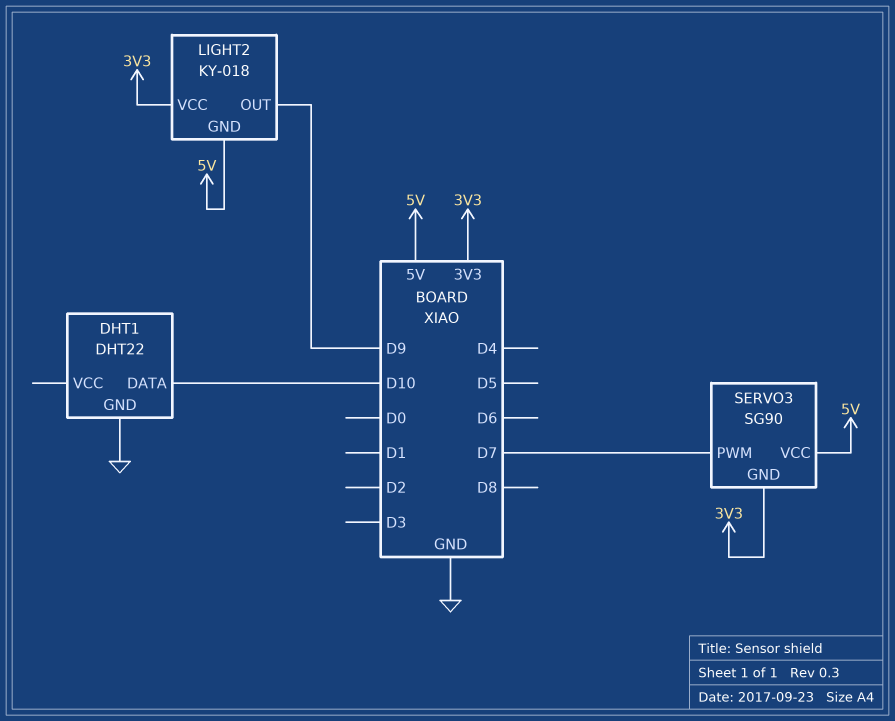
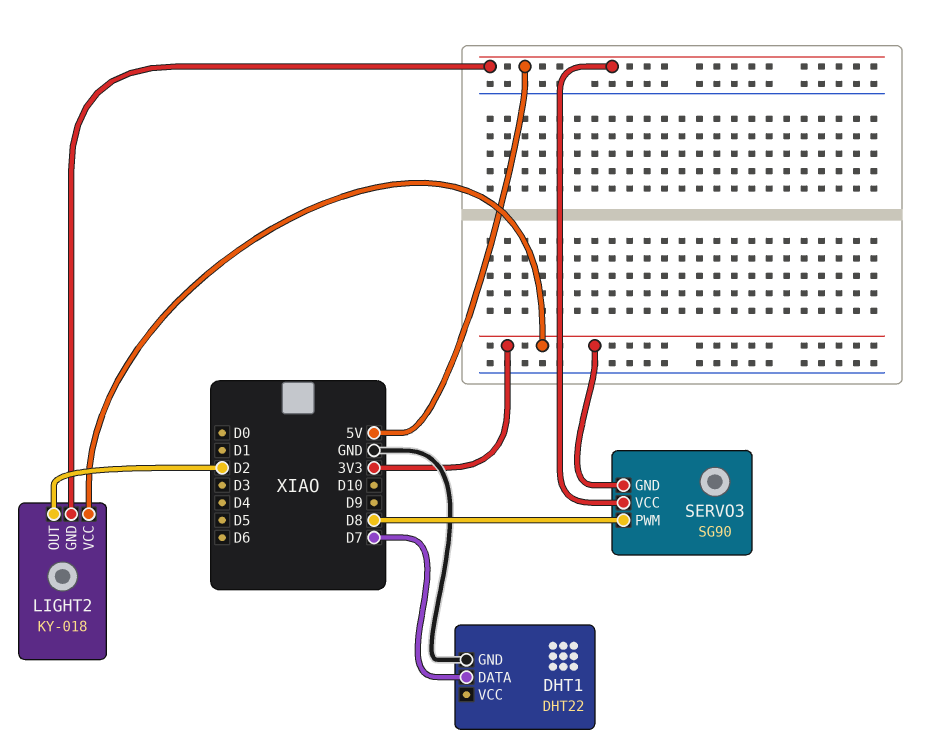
DHT1 pin DATA: D10 -> D7
LIGHT2 pin OUT: D9 -> D2
SERVO3 pin PWM: D7 -> D8

